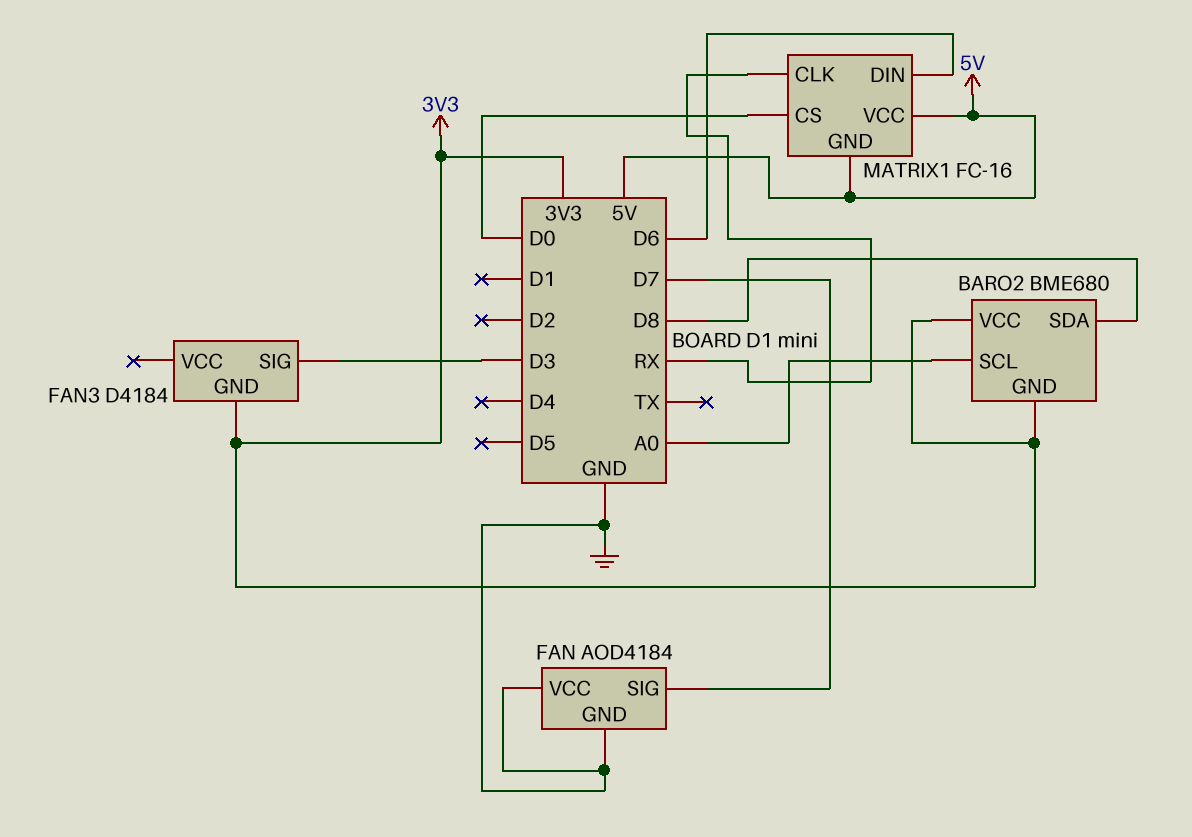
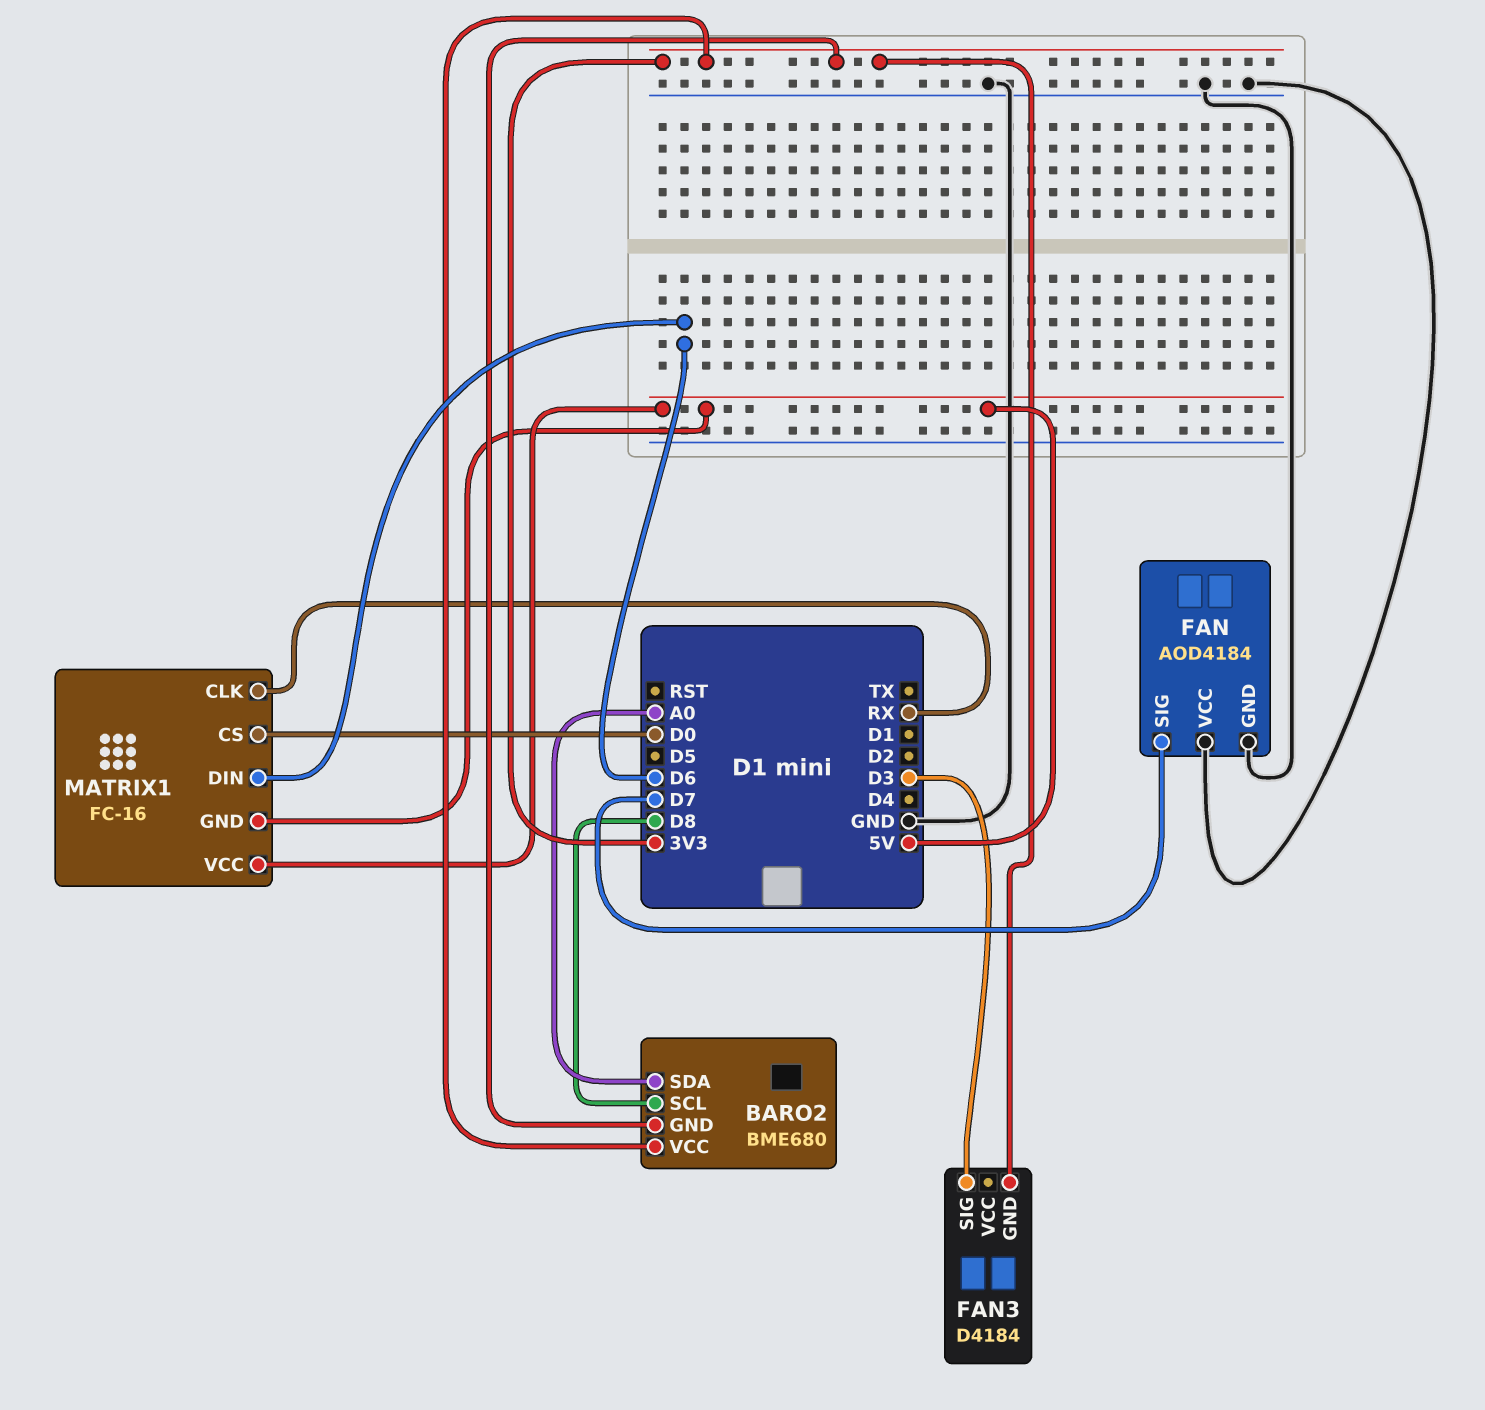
BARO2 pin SCL: A0 -> D8
BARO2 pin SDA: D8 -> A0

